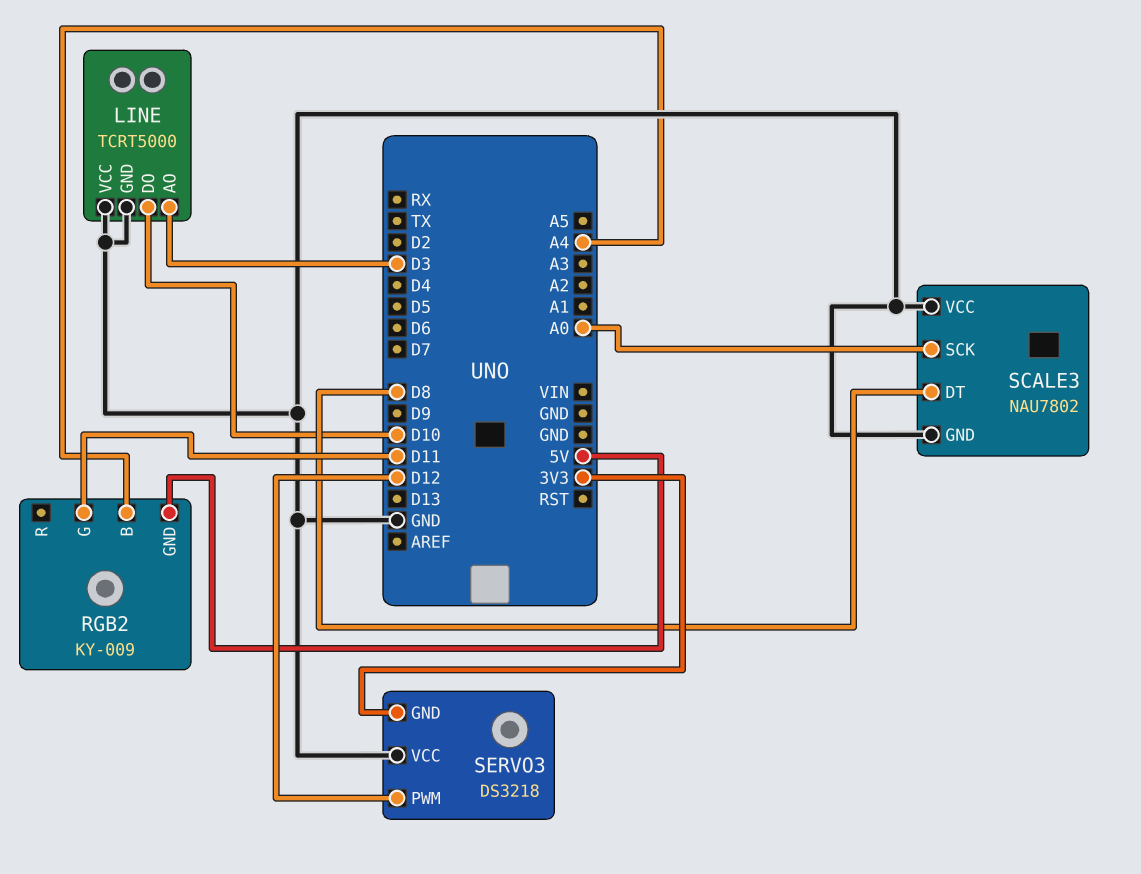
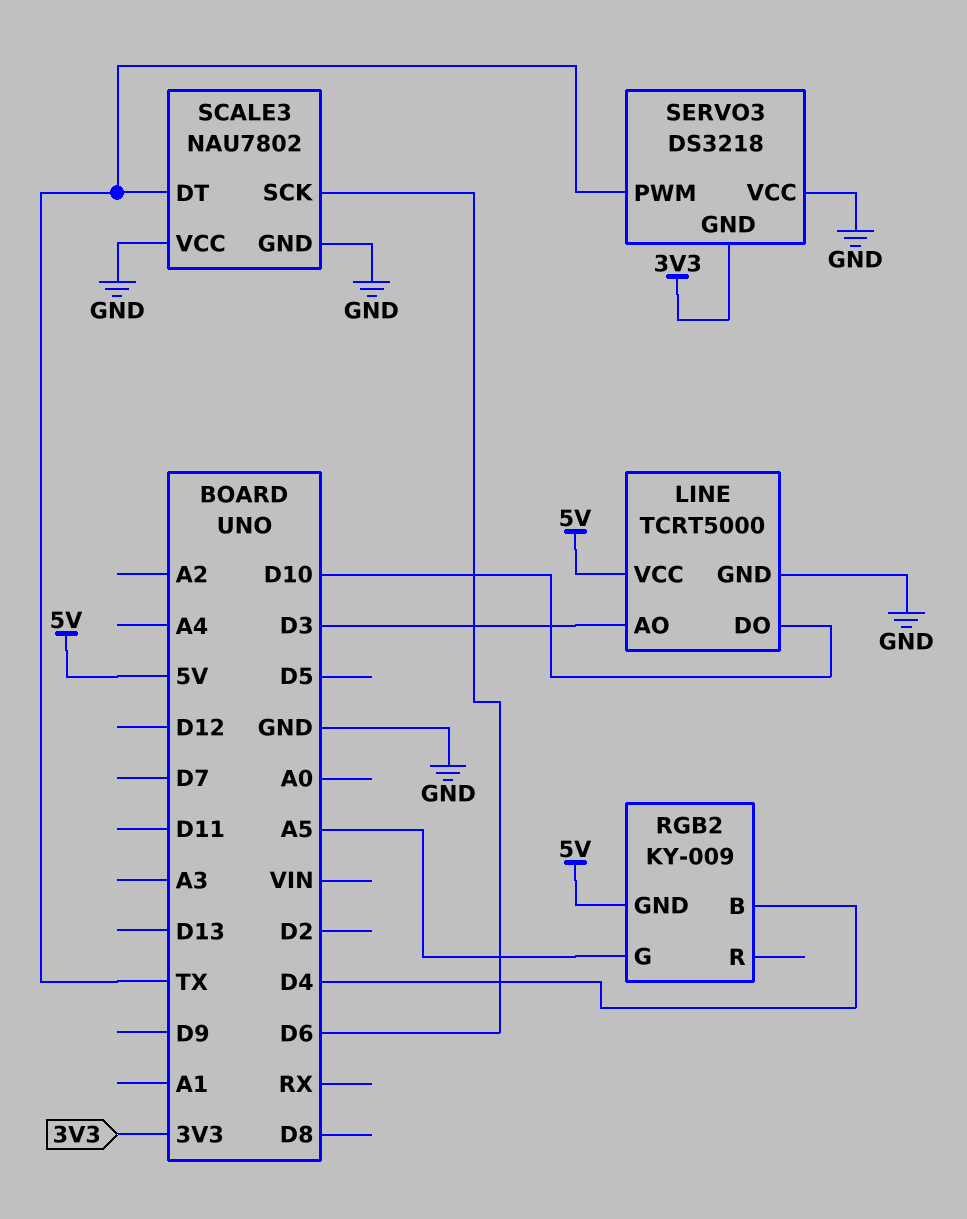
LINE pin VCC: GND -> 5V
RGB2 pin B: A4 -> D4
RGB2 pin G: D11 -> A5
SCALE3 pin DT: D8 -> TX
SCALE3 pin SCK: A0 -> D6
SERVO3 pin PWM: D12 -> TX

